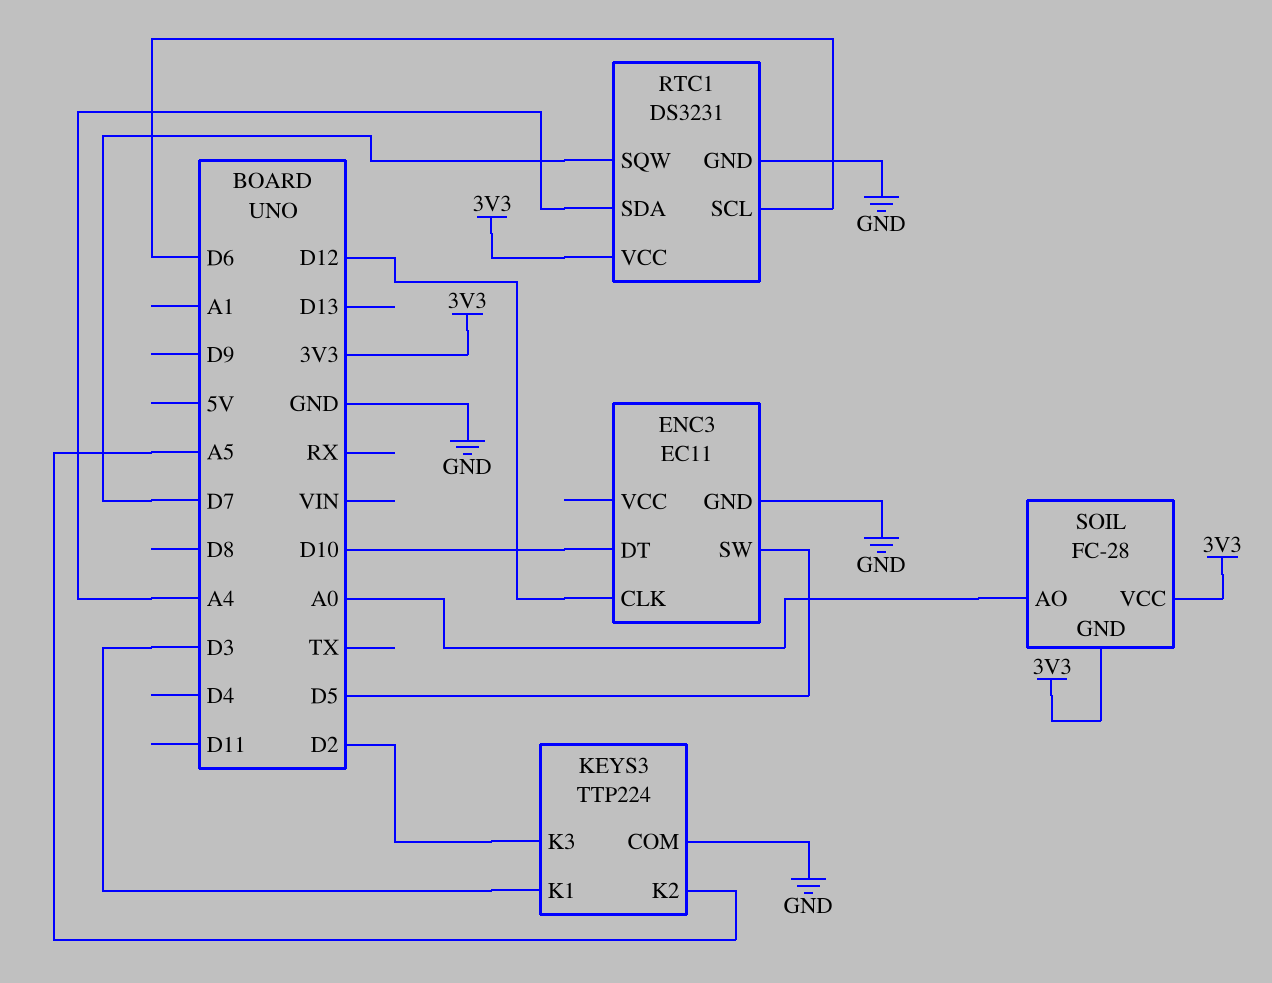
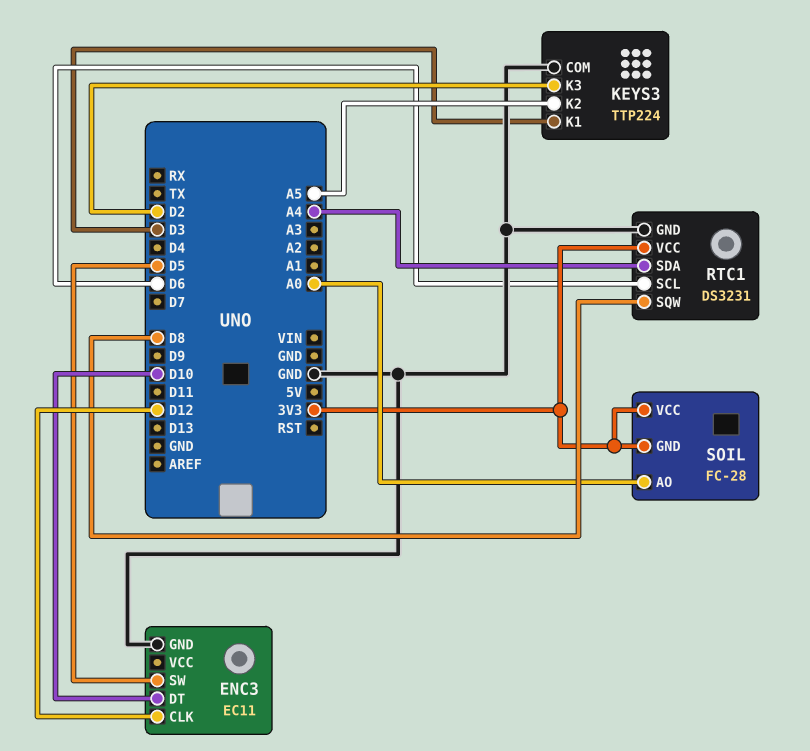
RTC1 pin SQW: D7 -> D8

